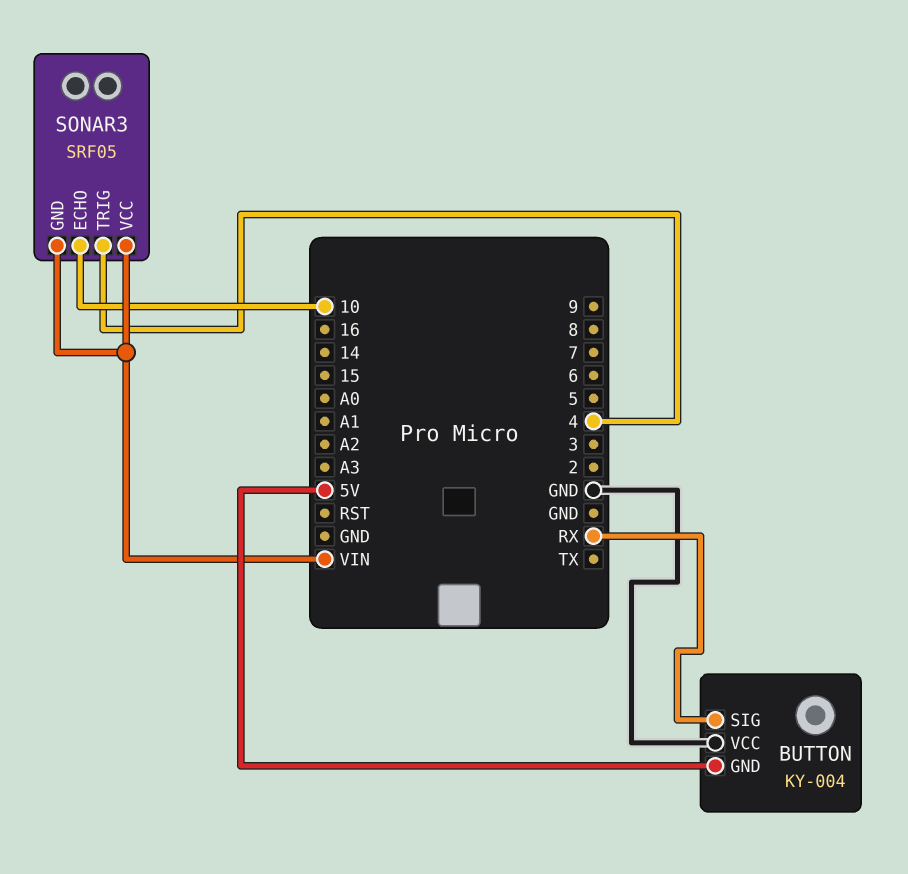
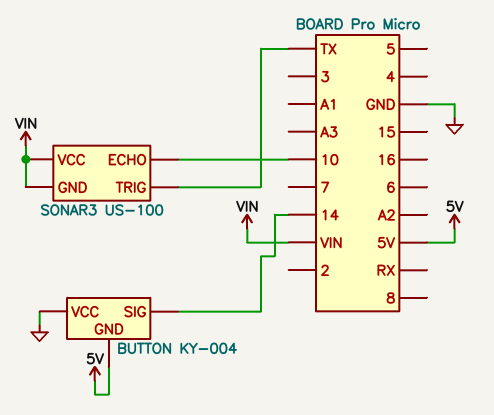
BUTTON pin SIG: RX -> 14
SONAR3: SRF05 -> US-100
SONAR3 pin TRIG: 4 -> TX

